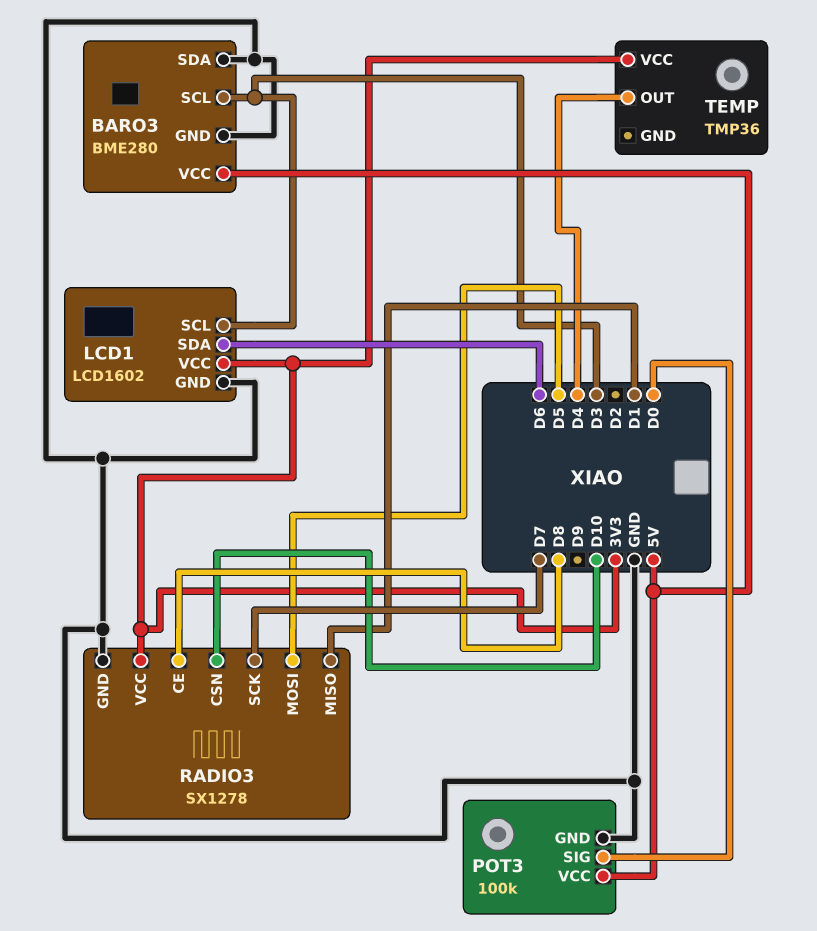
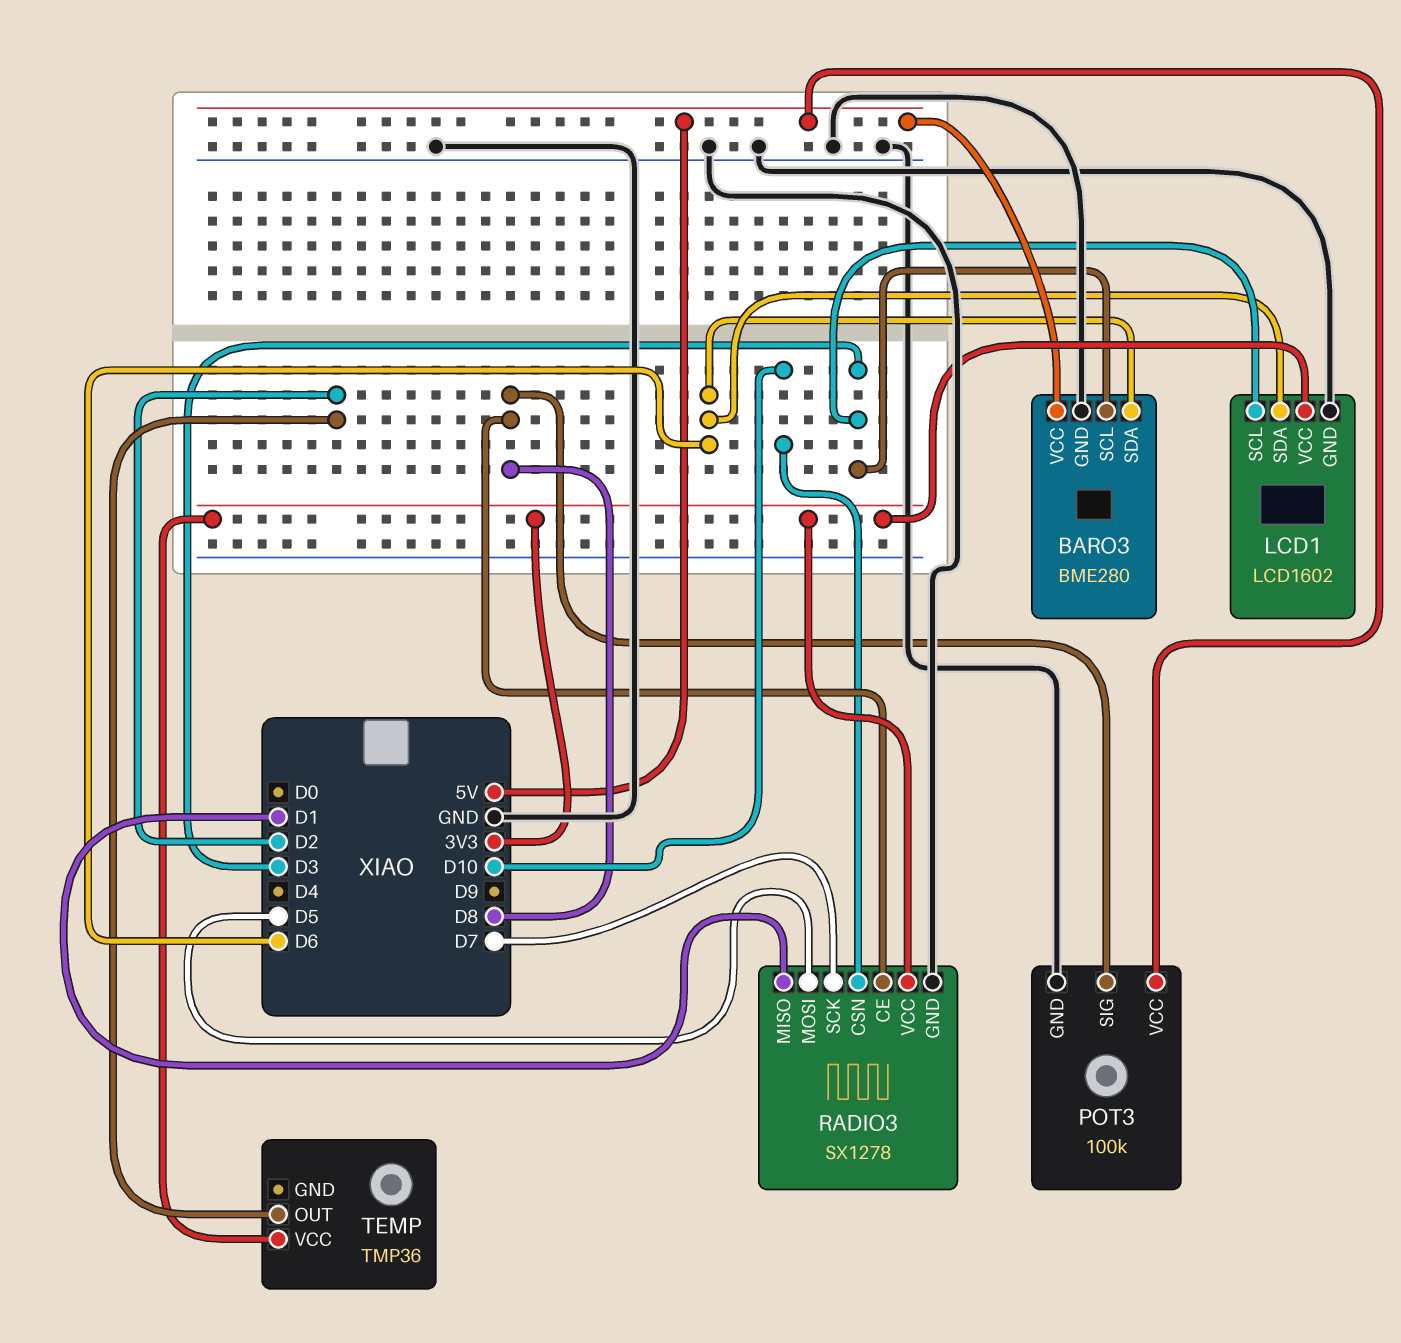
BARO3 pin SDA: GND -> D6
POT3 pin SIG: D0 -> D8
TEMP pin OUT: D4 -> D2

